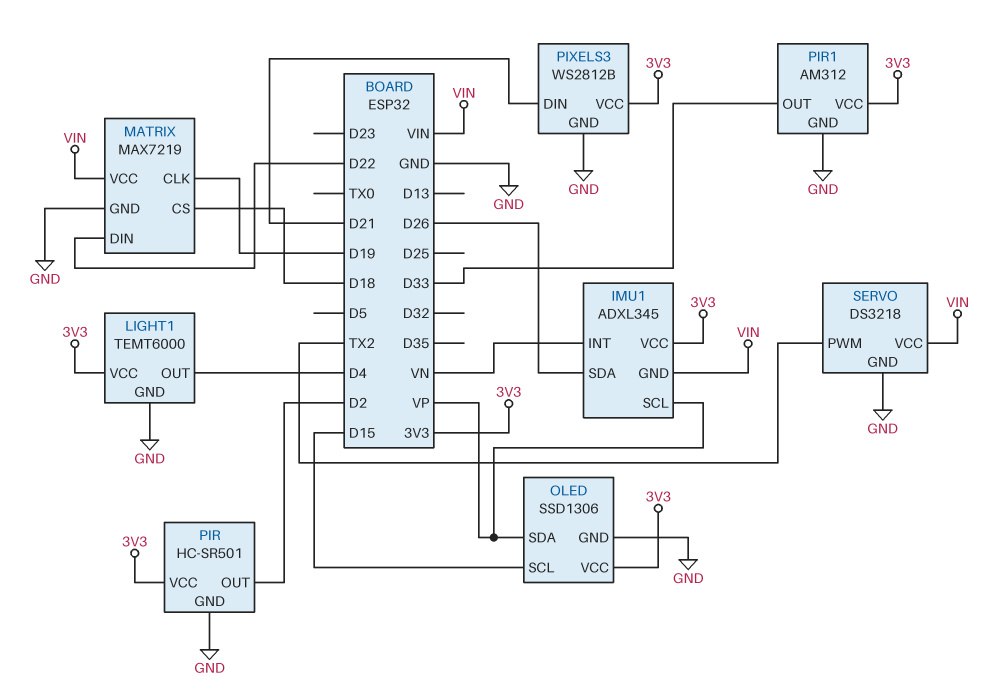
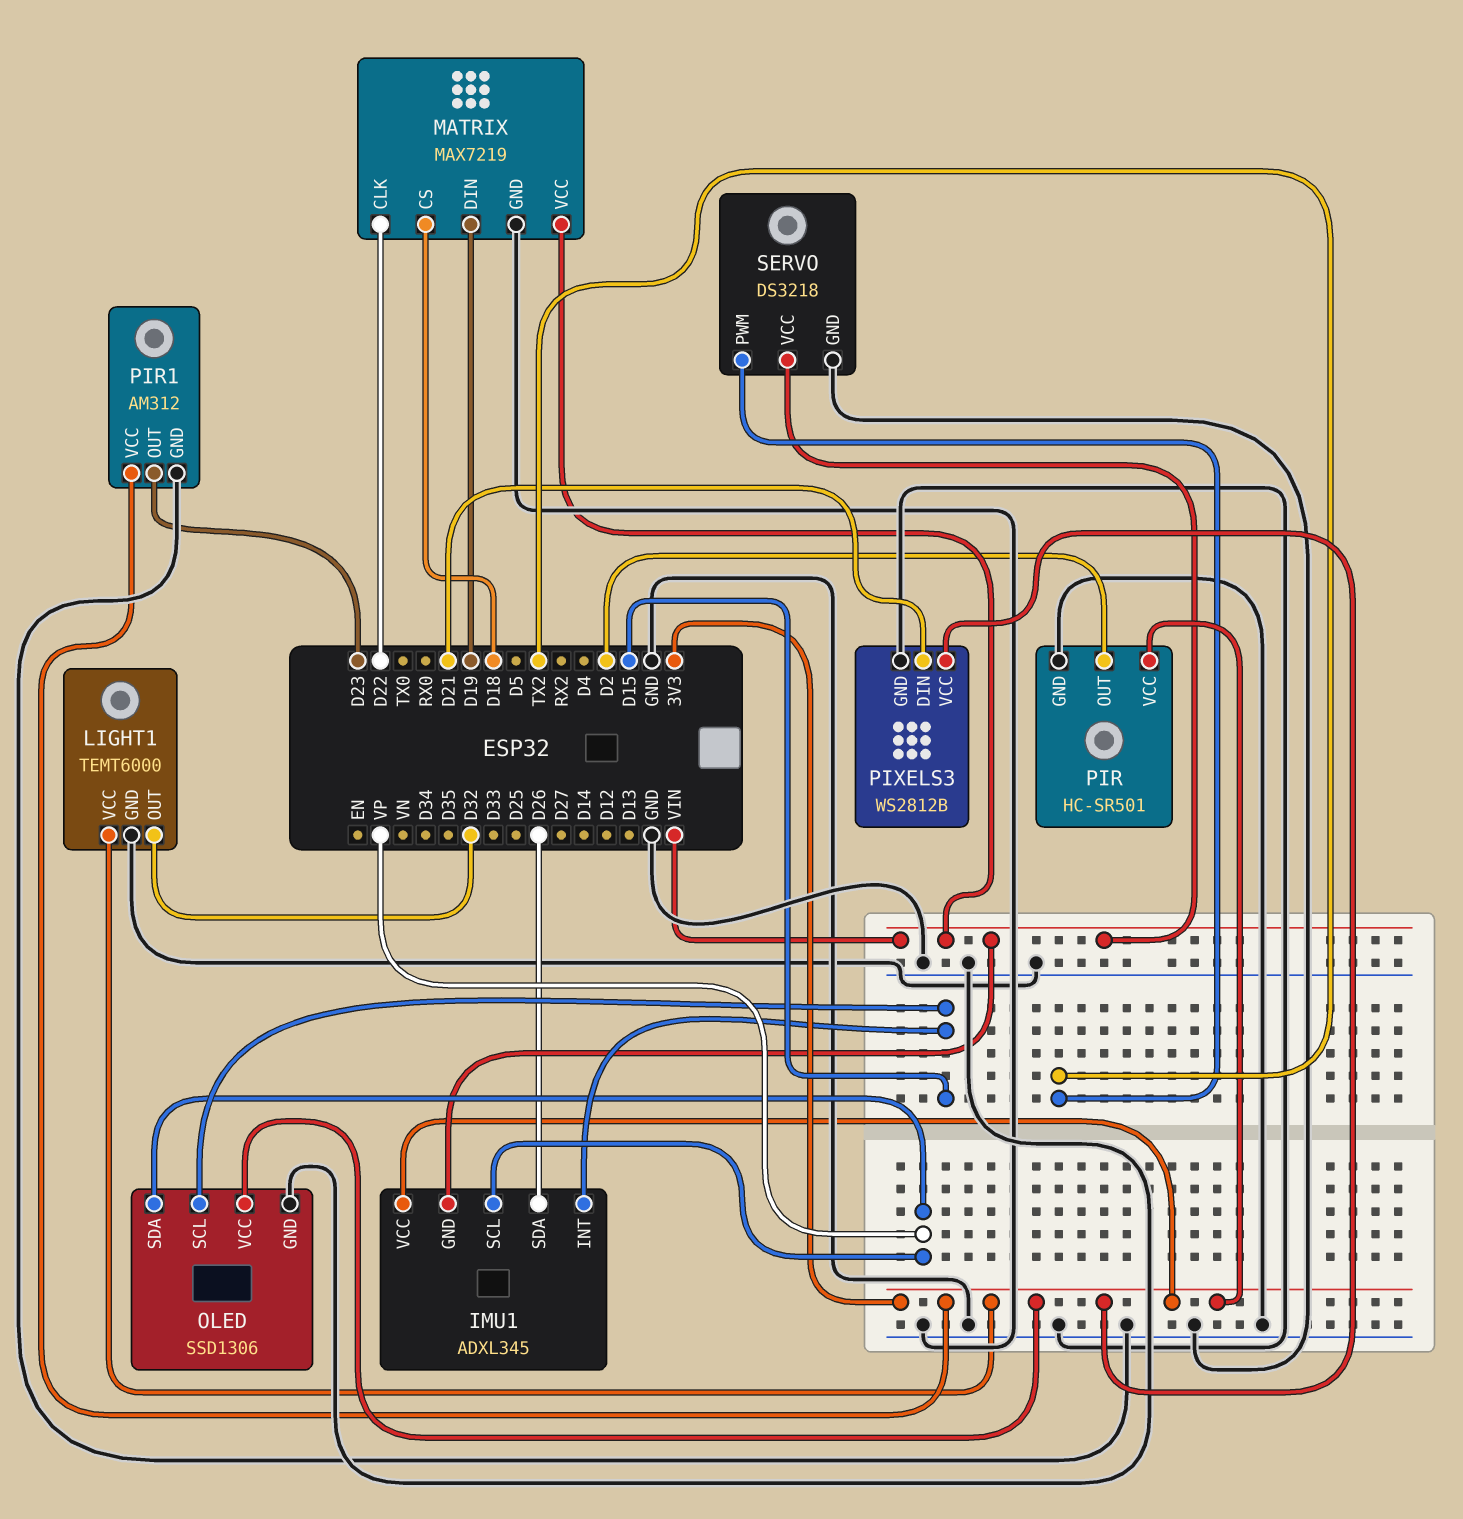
IMU1 pin INT: VN -> D15
LIGHT1 pin OUT: D4 -> D32
MATRIX pin CLK: D19 -> D22
MATRIX pin DIN: D22 -> D19
PIR1 pin OUT: D33 -> D23

